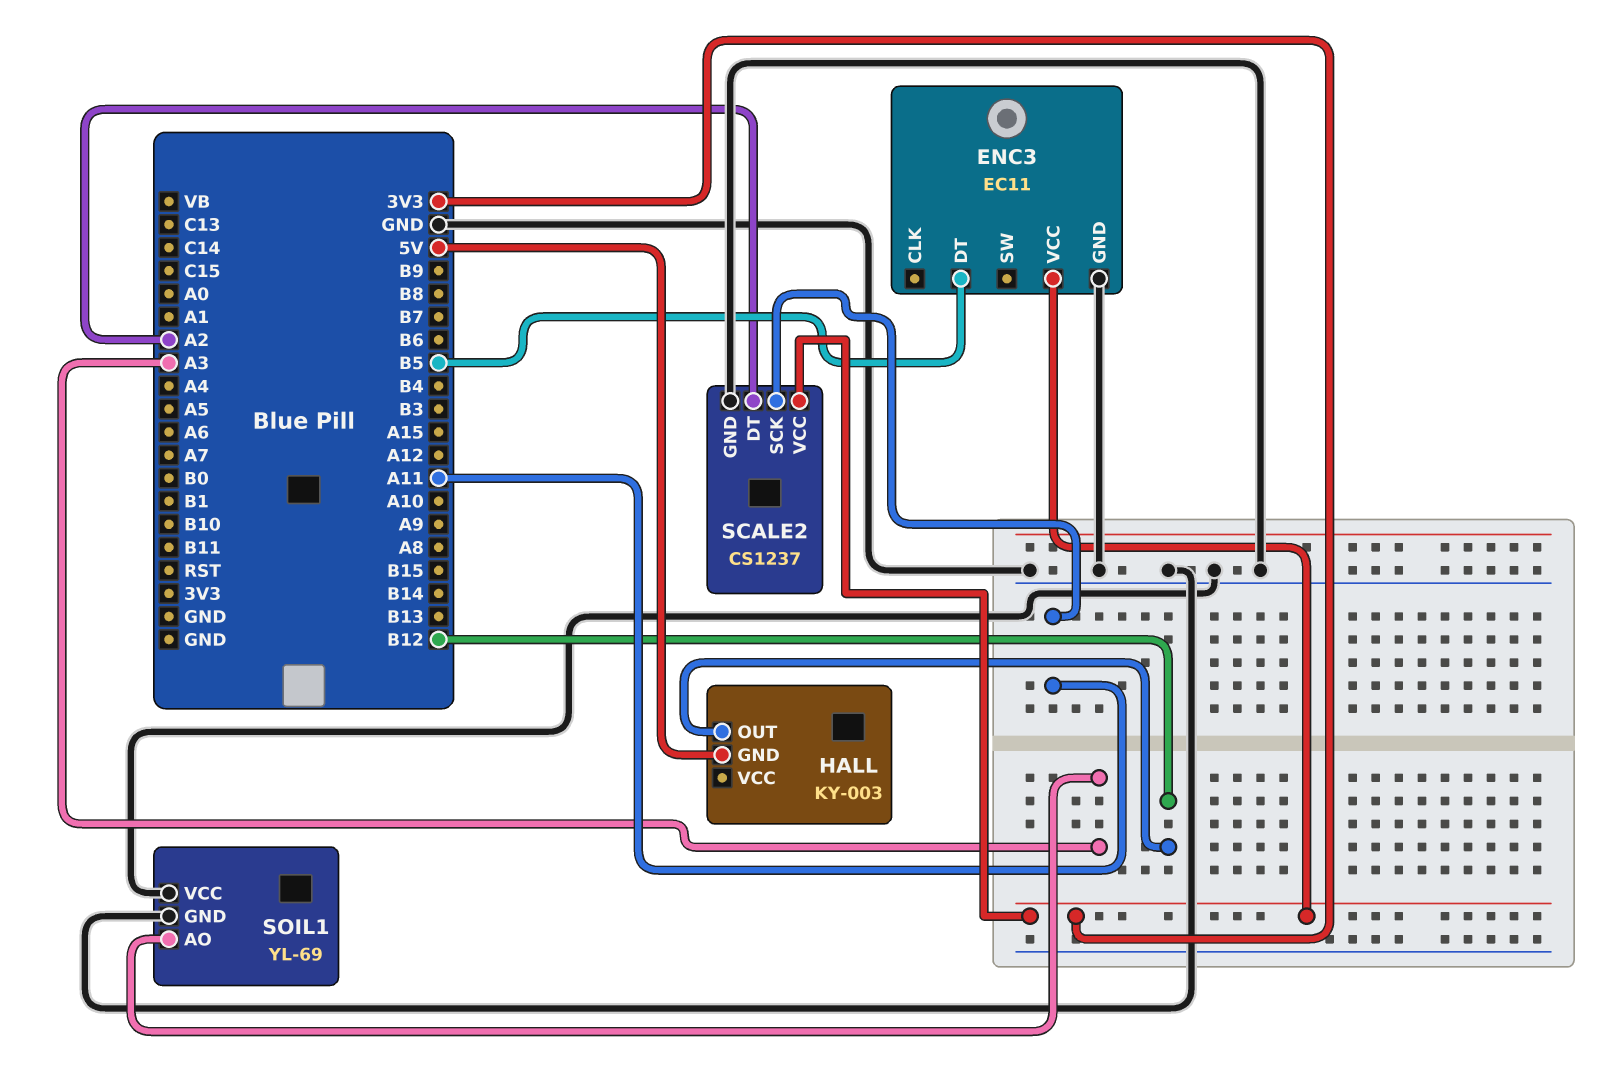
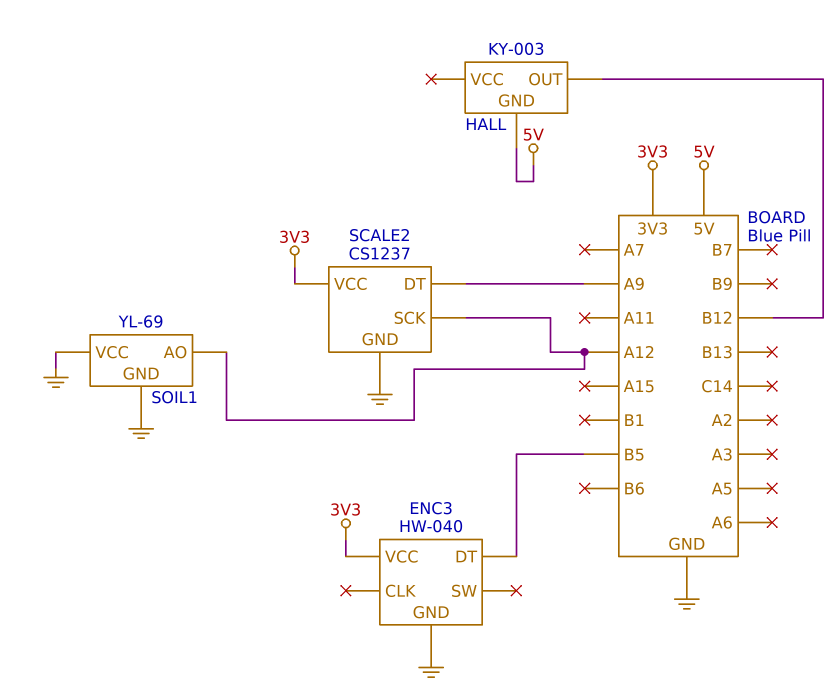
ENC3: EC11 -> HW-040
SCALE2 pin DT: A2 -> A9
SCALE2 pin SCK: A11 -> A12
SOIL1 pin AO: A3 -> A12

